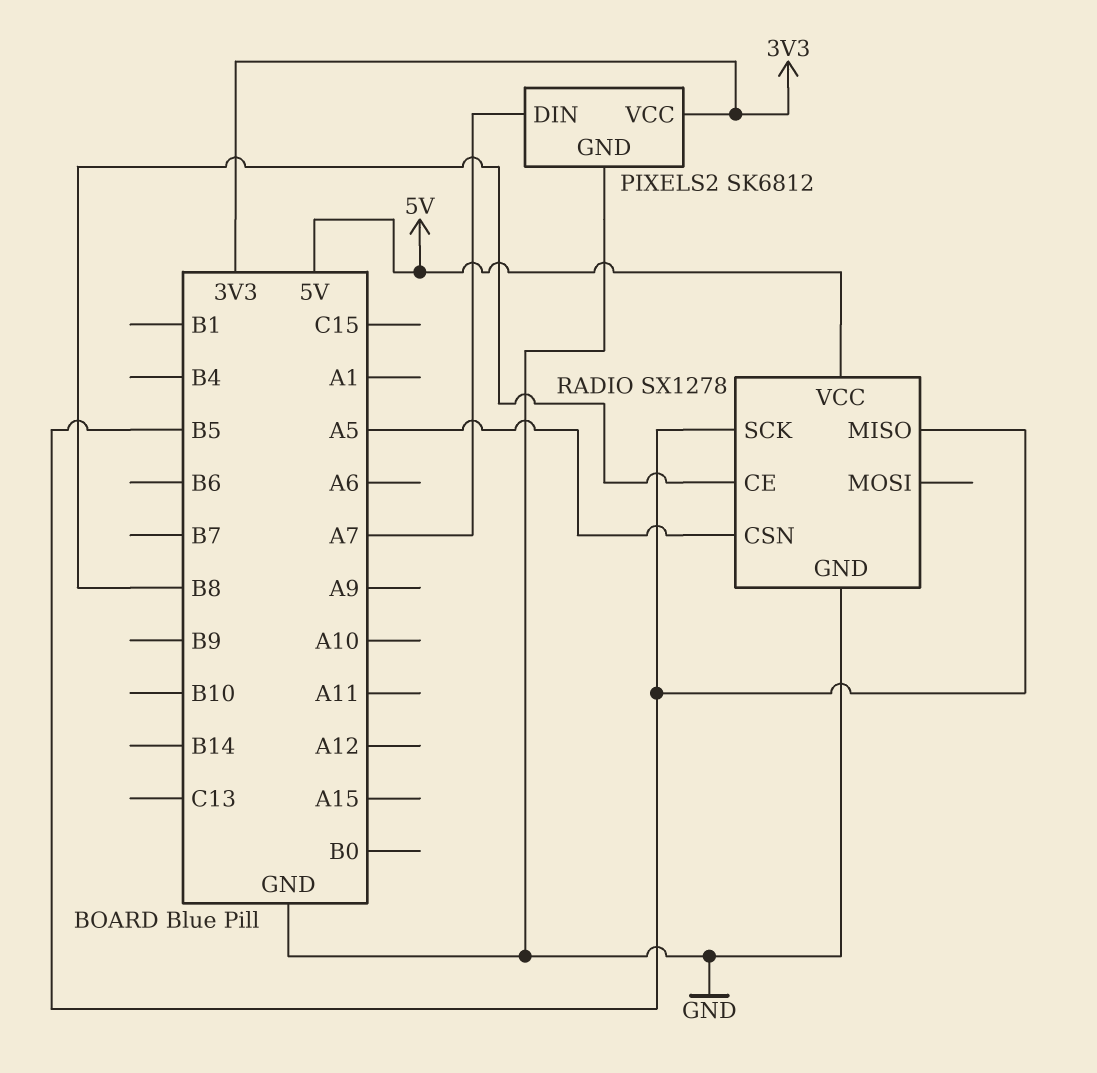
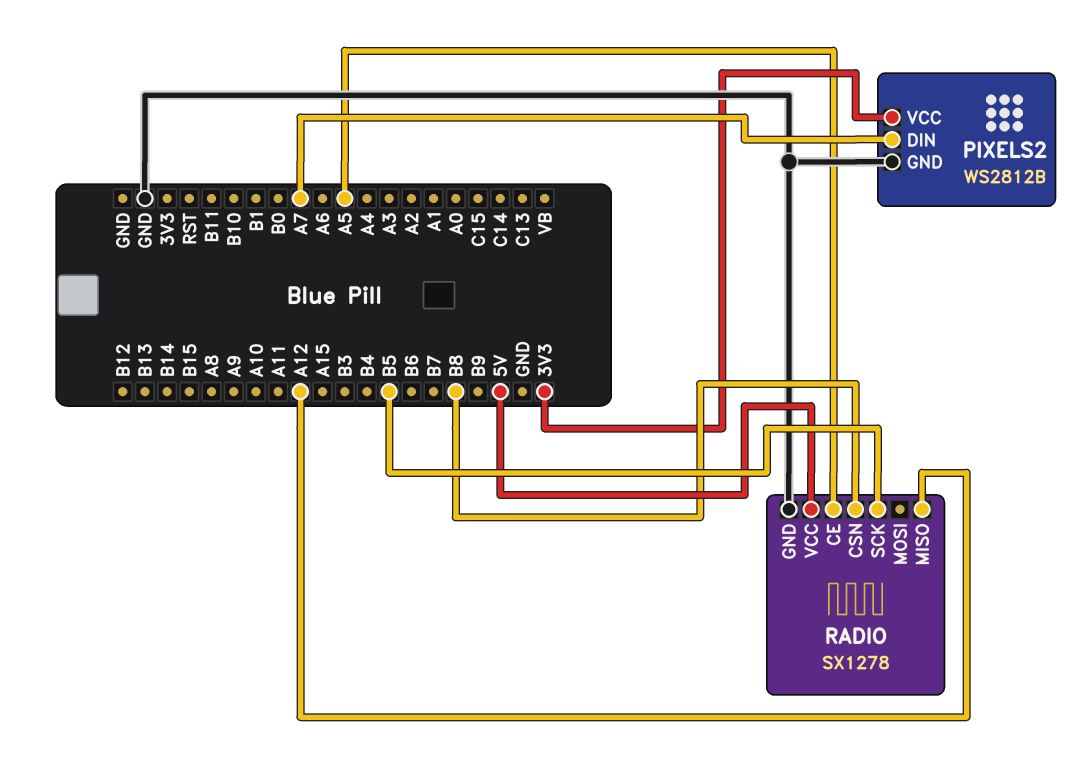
PIXELS2: SK6812 -> WS2812B
RADIO pin CE: B8 -> A5
RADIO pin CSN: A5 -> B8
RADIO pin MISO: B5 -> A12

